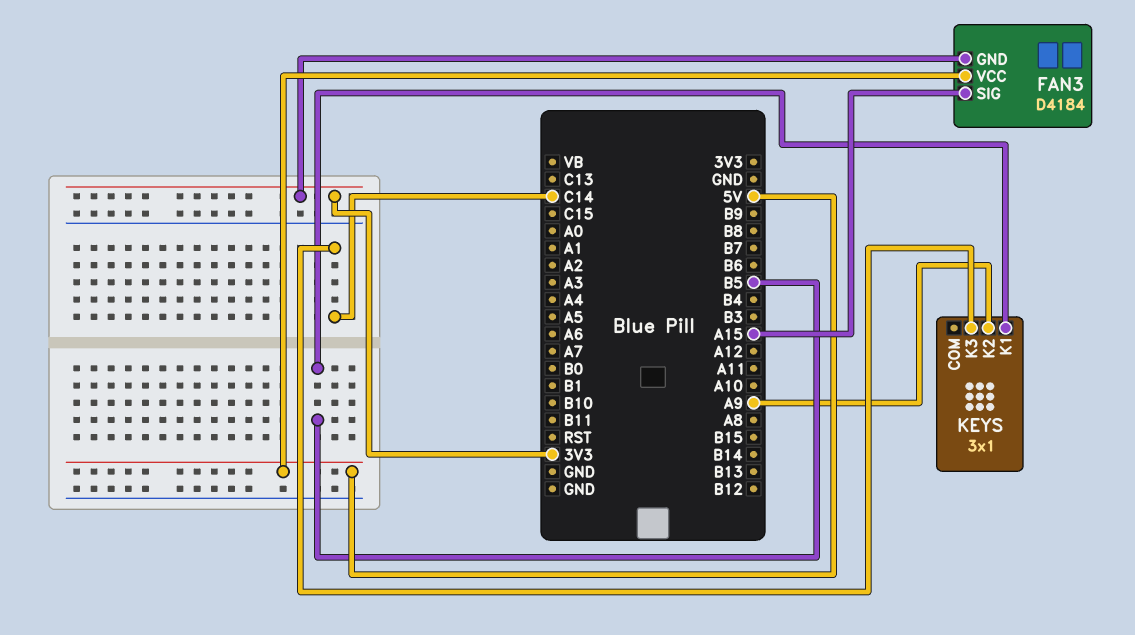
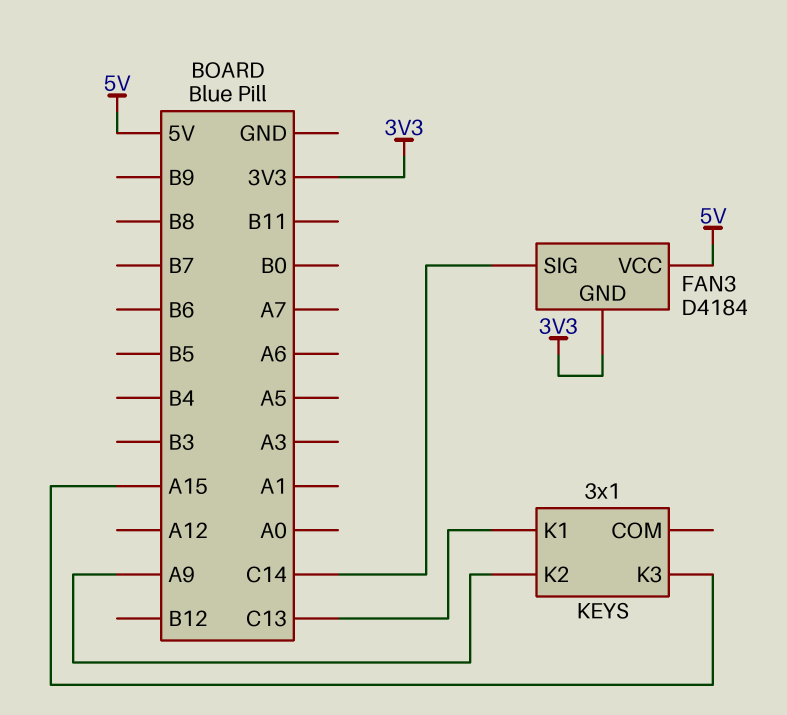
FAN3 pin SIG: A15 -> C14
KEYS pin K1: B5 -> C13
KEYS pin K3: C14 -> A15

